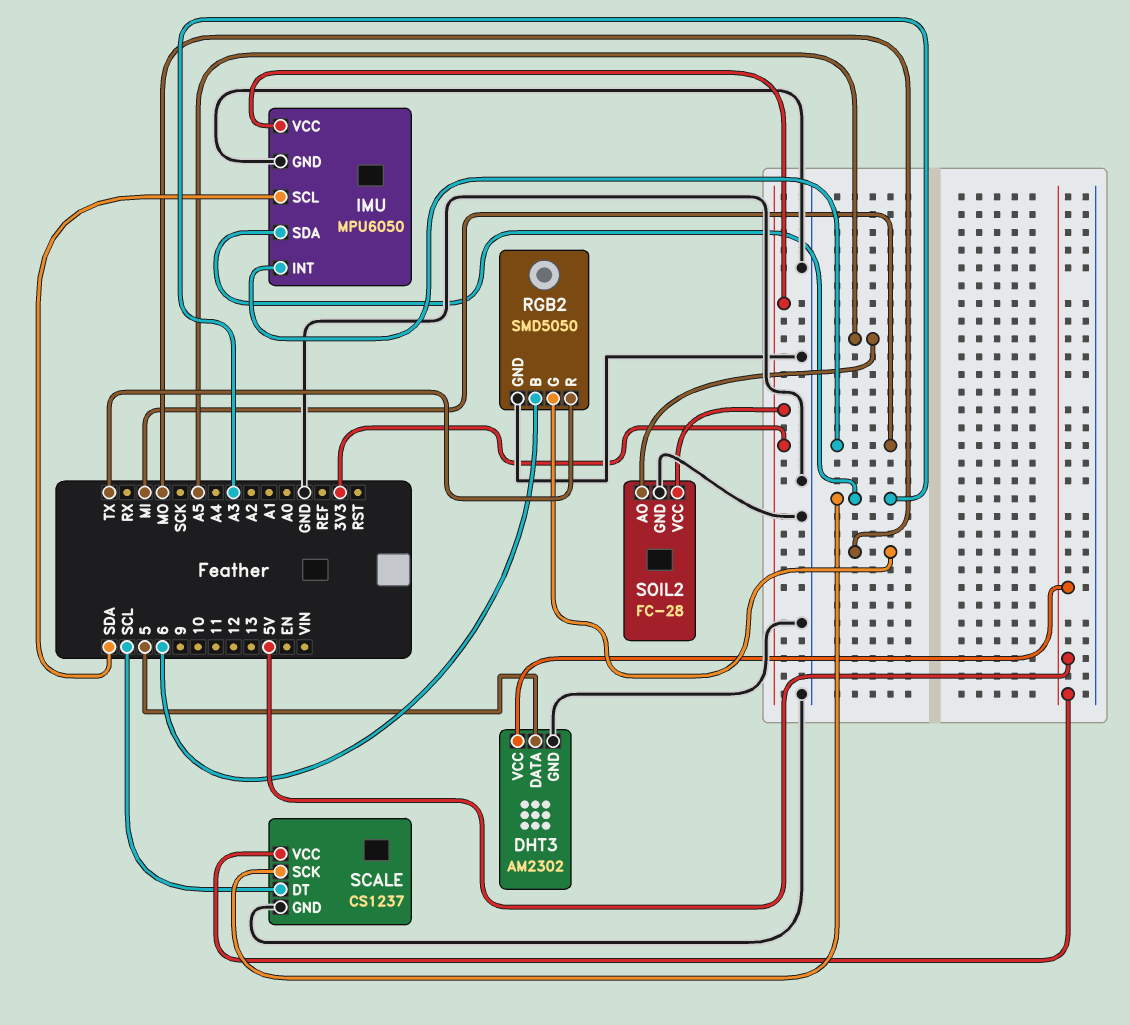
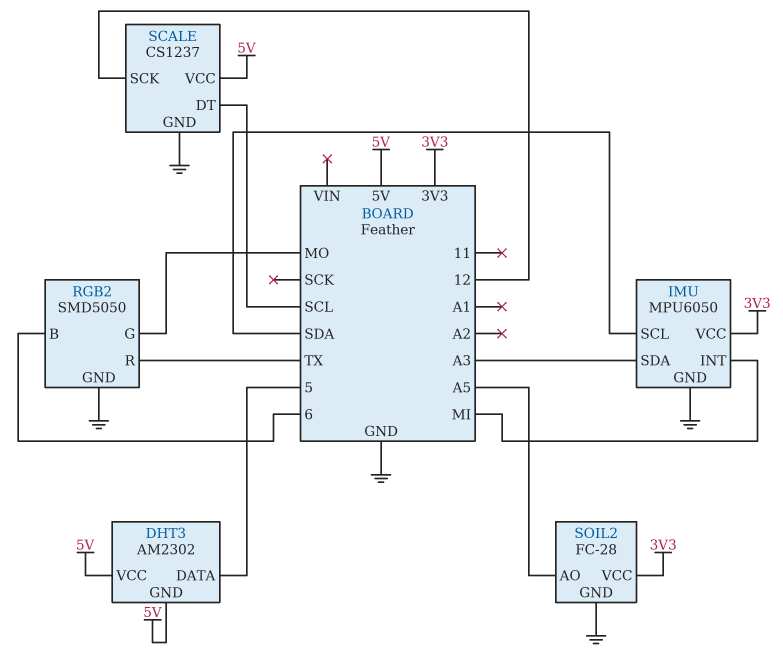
DHT3 pin GND: GND -> 5V
SCALE pin SCK: A3 -> 12

